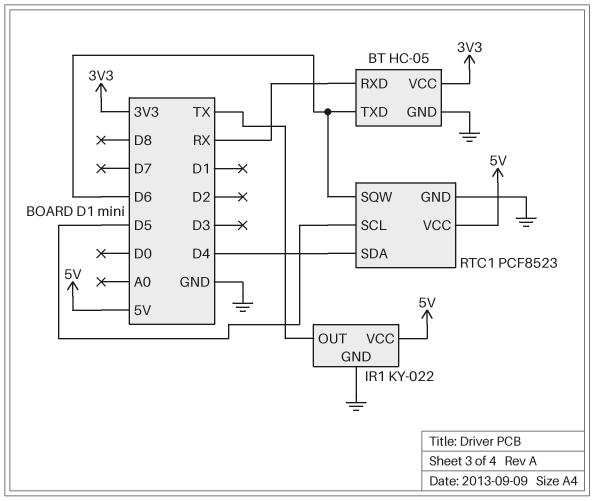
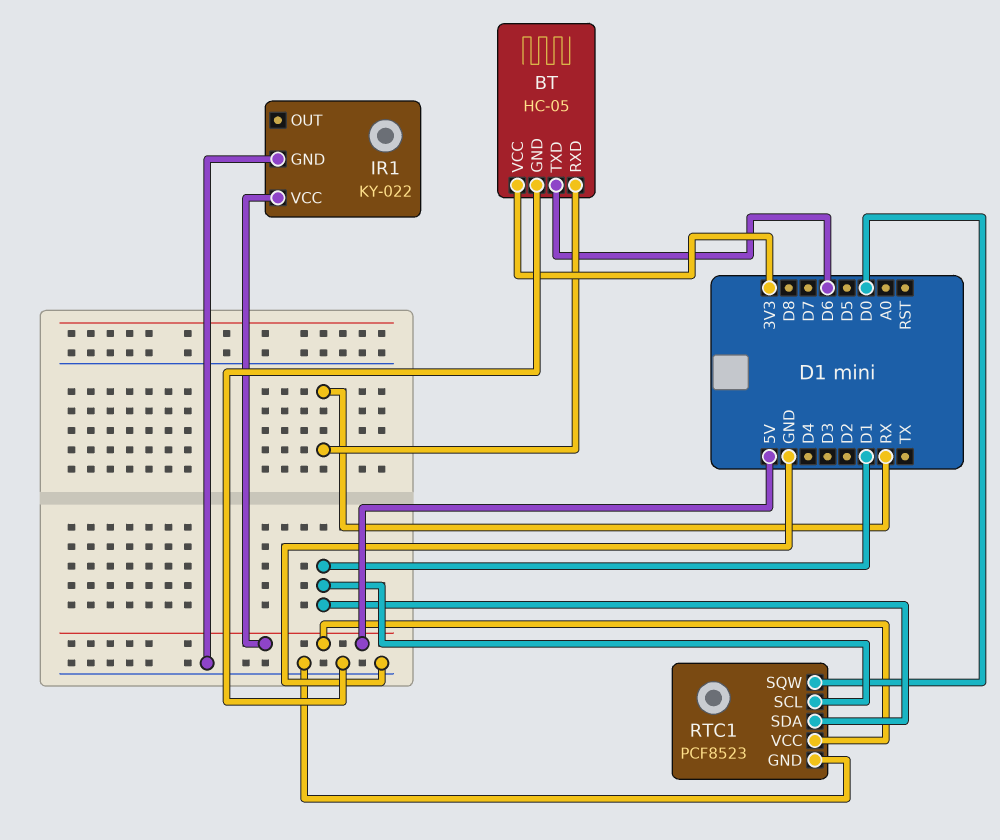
IR1 pin OUT: TX -> none
RTC1 pin SCL: D5 -> D1
RTC1 pin SDA: D4 -> D1
RTC1 pin SQW: D6 -> D0

